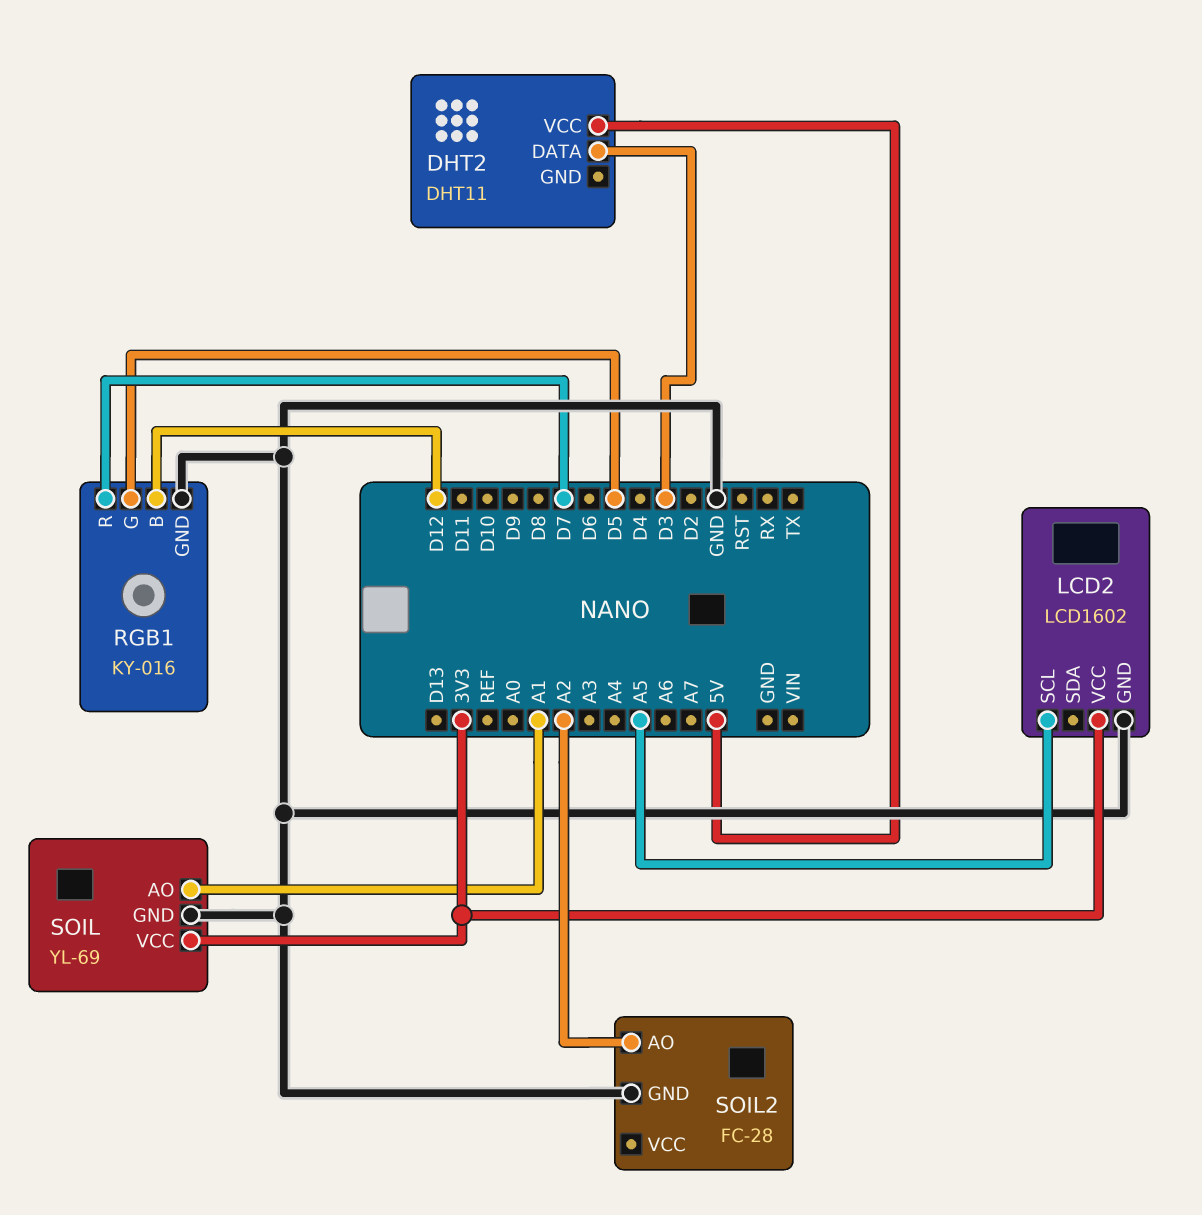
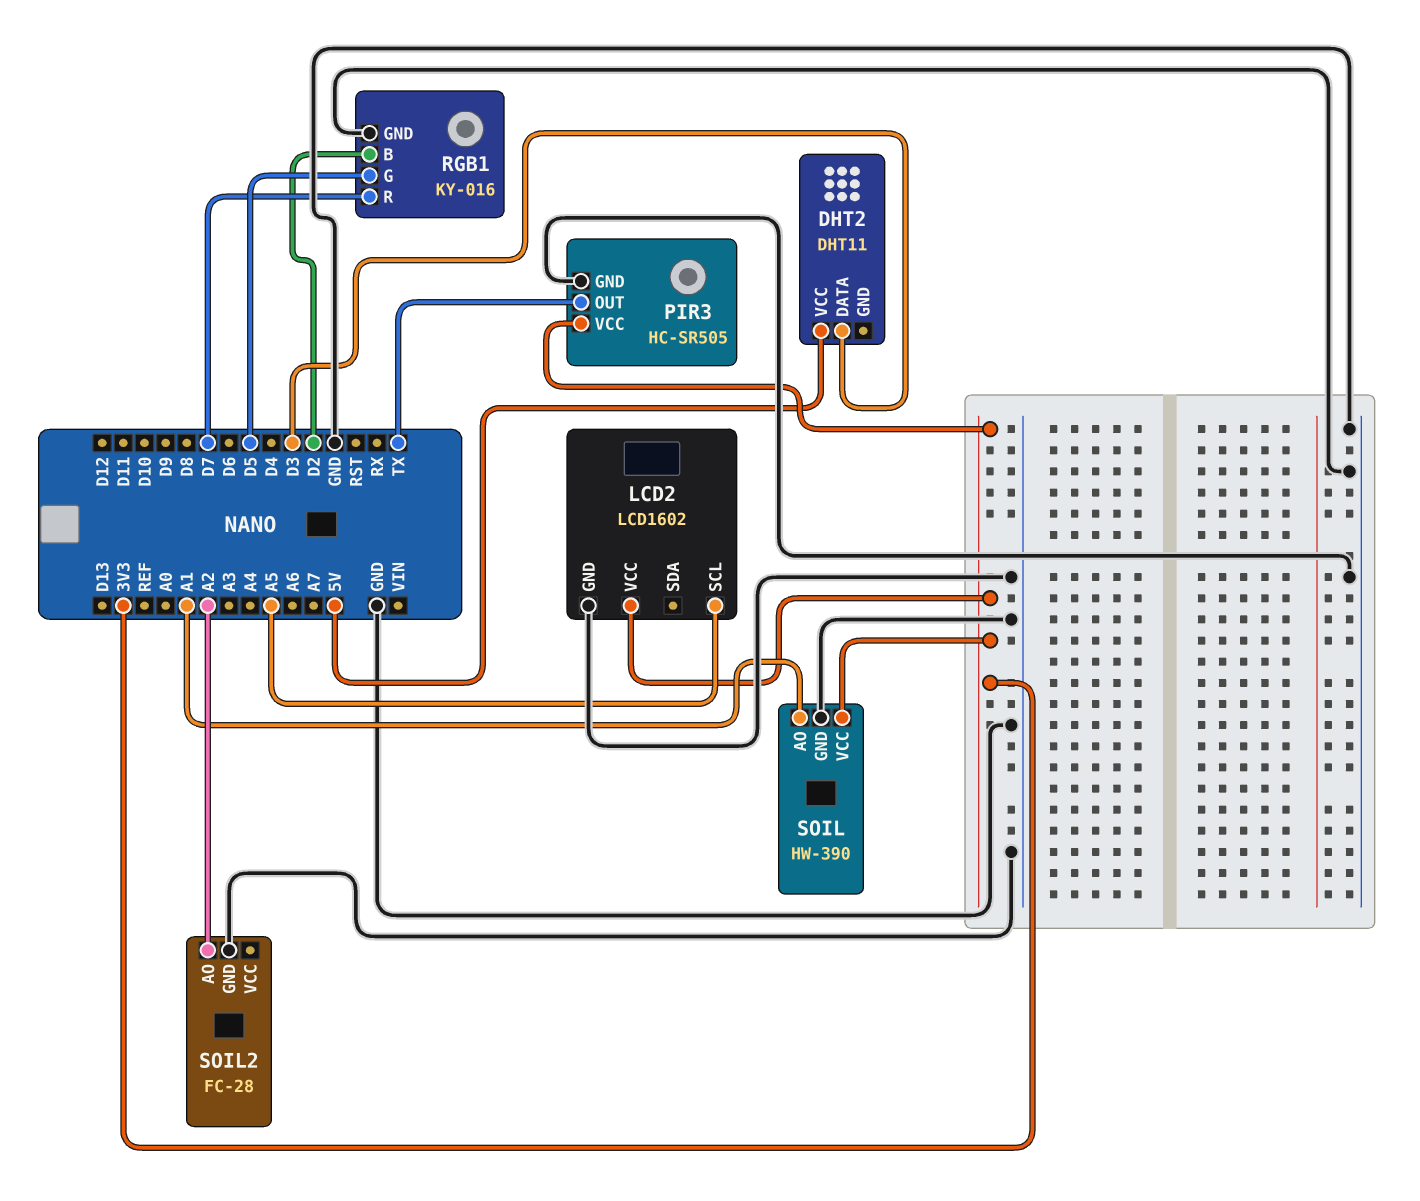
PIR3: none -> HC-SR505
PIR3 pin GND: none -> GND
PIR3 pin OUT: none -> TX
PIR3 pin VCC: none -> 3V3
RGB1 pin B: D12 -> D2
SOIL: YL-69 -> HW-390

